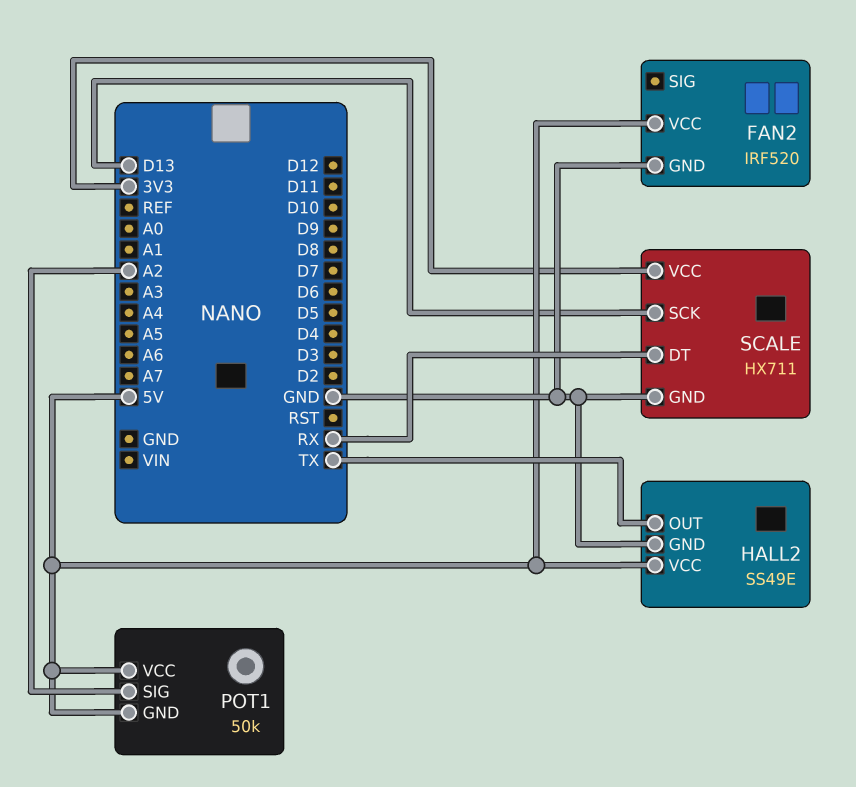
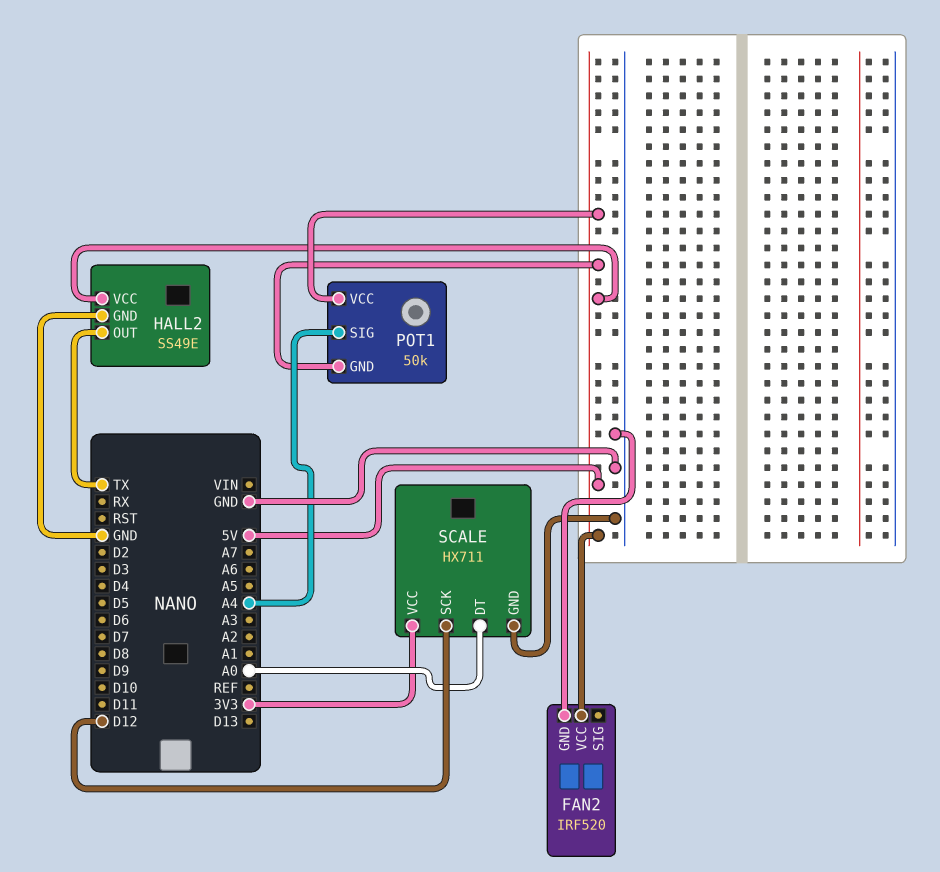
POT1 pin SIG: A2 -> A4
SCALE pin DT: RX -> A0
SCALE pin SCK: D13 -> D12

